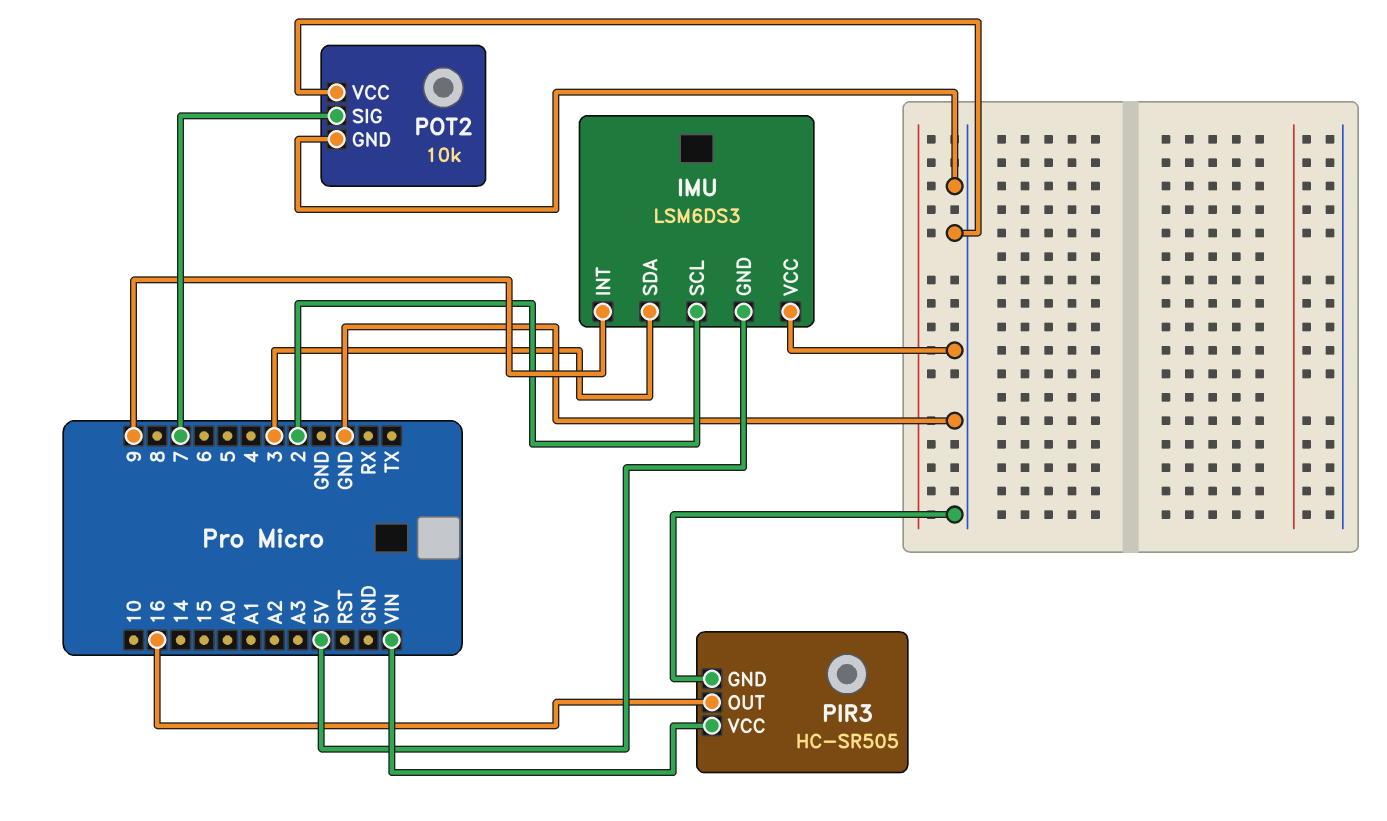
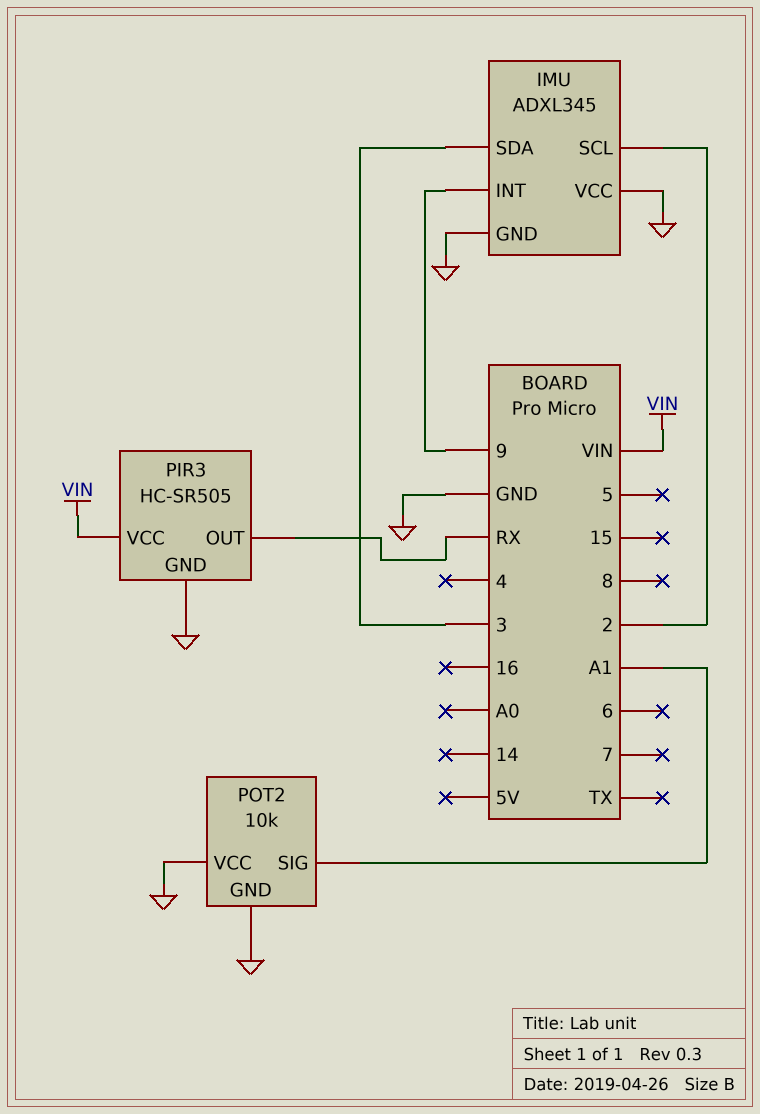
IMU: LSM6DS3 -> ADXL345
IMU pin GND: 5V -> GND
PIR3 pin OUT: 16 -> RX
POT2 pin SIG: 7 -> A1

